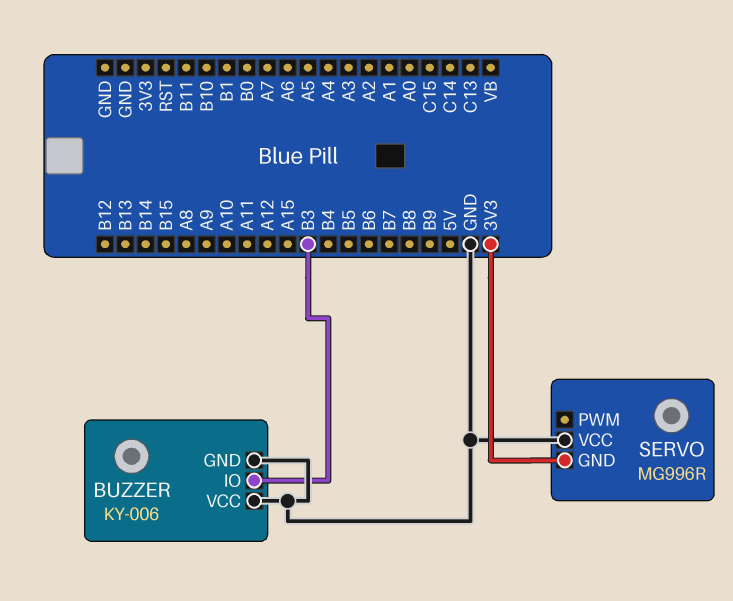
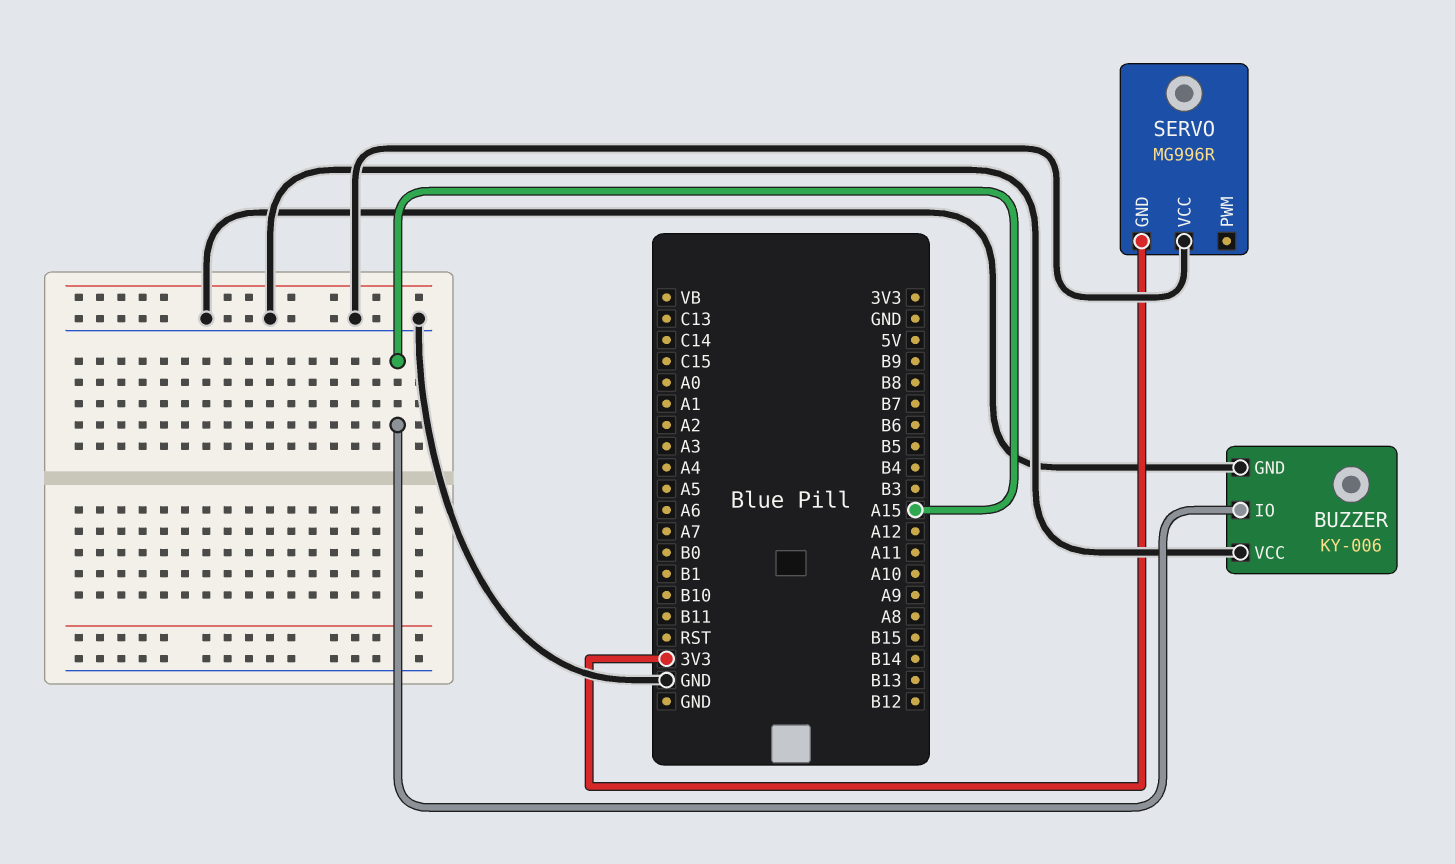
BUZZER pin IO: B3 -> A15

